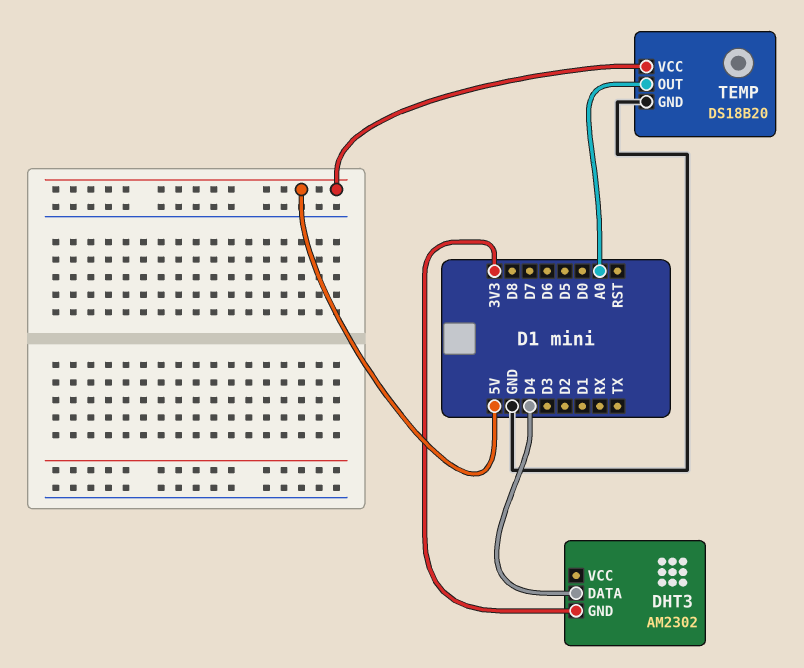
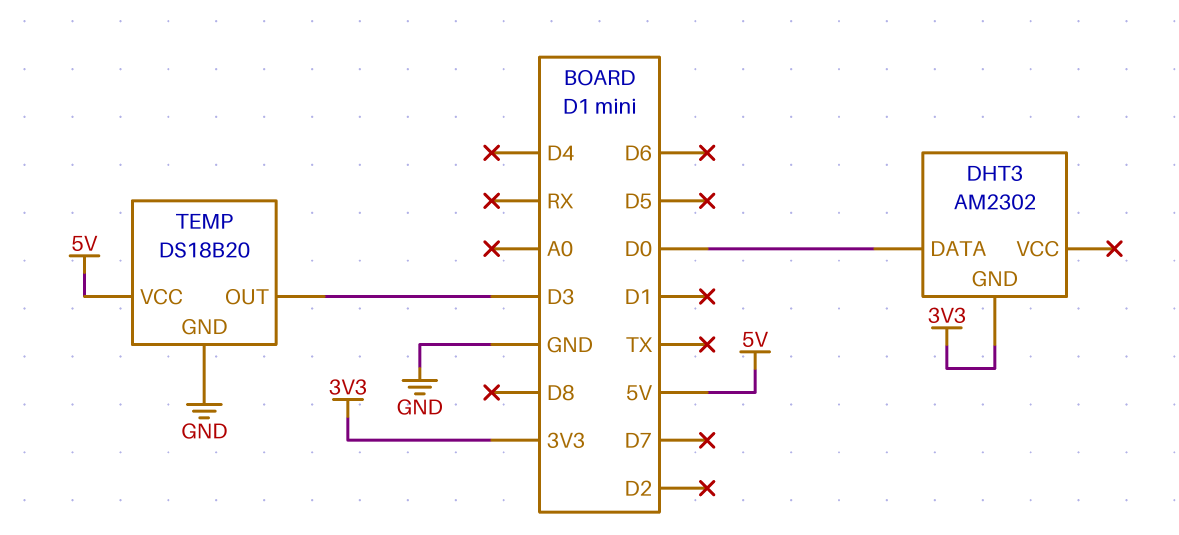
DHT3 pin DATA: D4 -> D0
TEMP pin OUT: A0 -> D3

